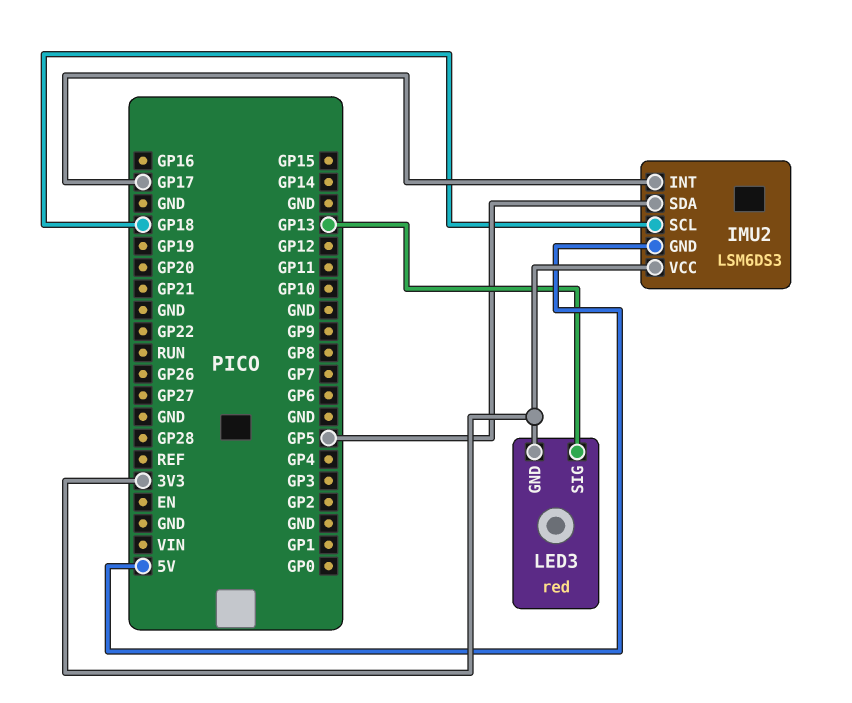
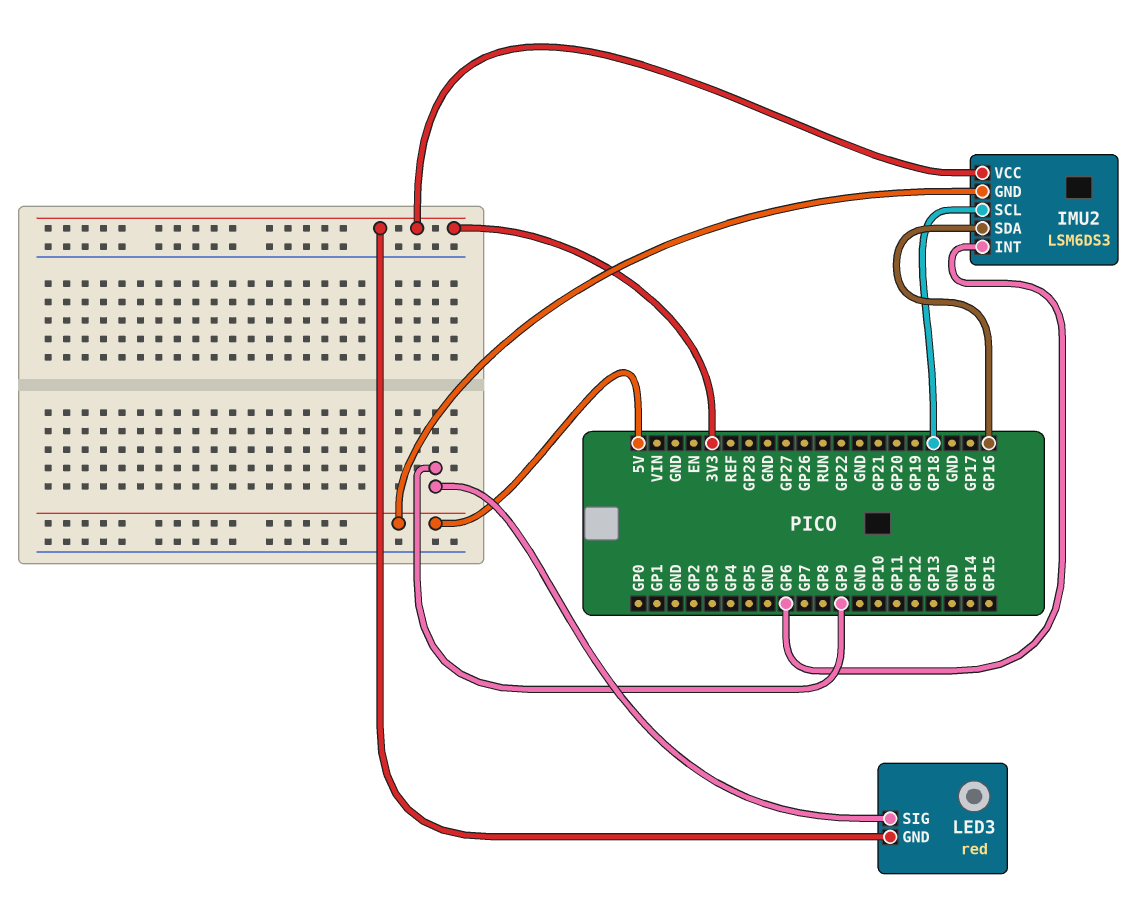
IMU2 pin INT: GP17 -> GP6
IMU2 pin SDA: GP5 -> GP16
LED3 pin SIG: GP13 -> GP9

